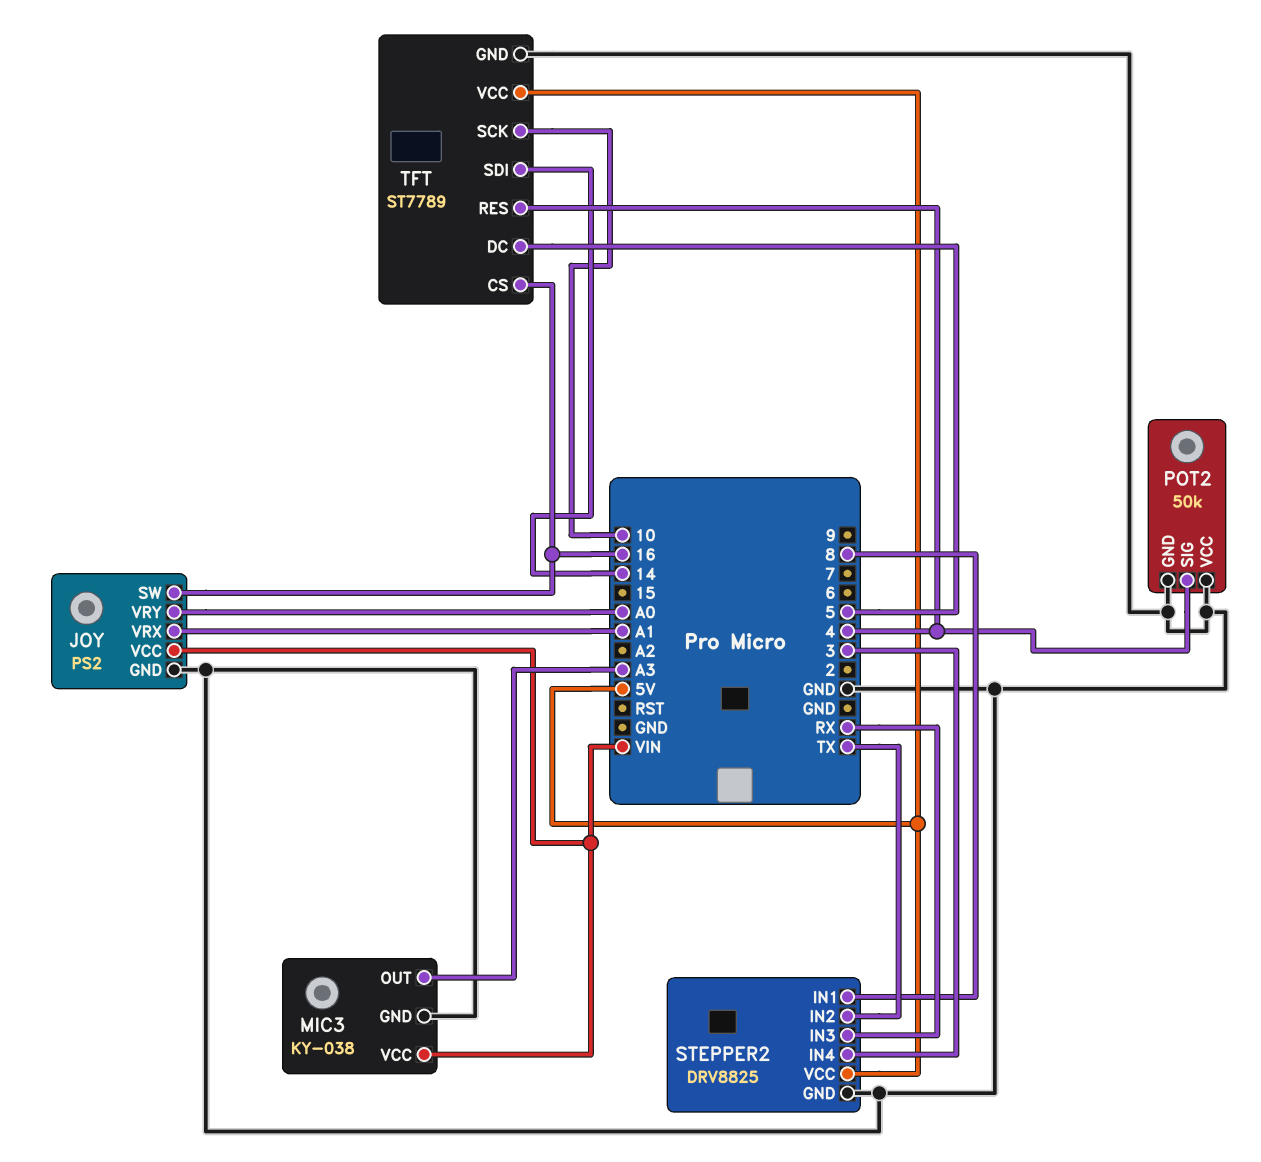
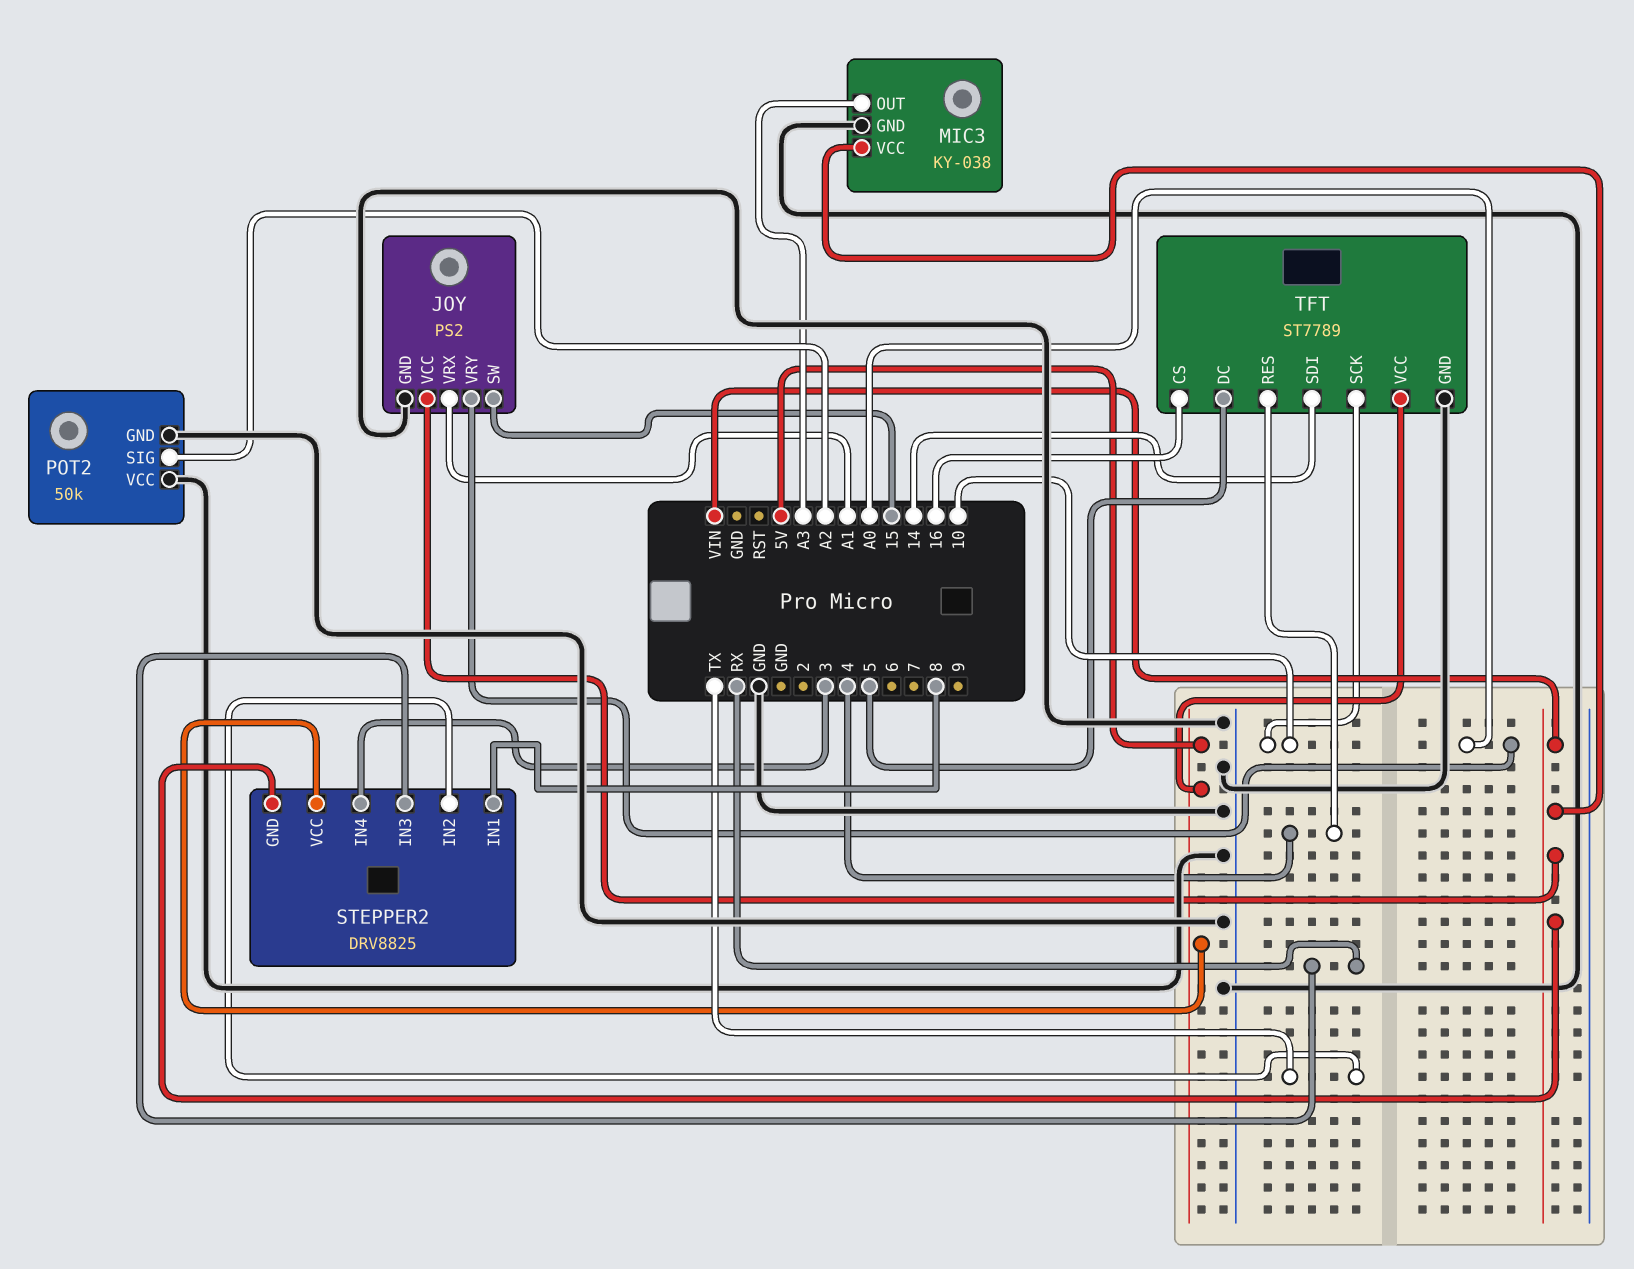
JOY pin SW: 16 -> 15
POT2 pin SIG: 4 -> A2
STEPPER2 pin GND: GND -> VIN

